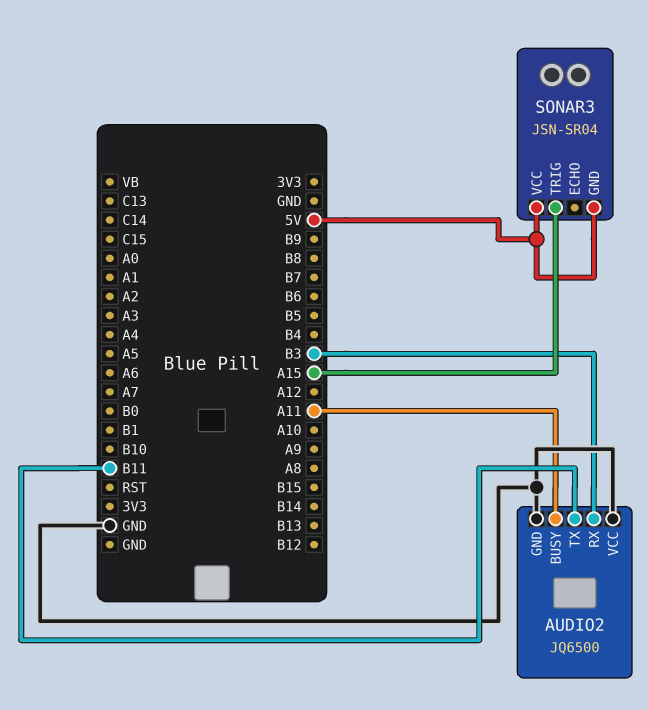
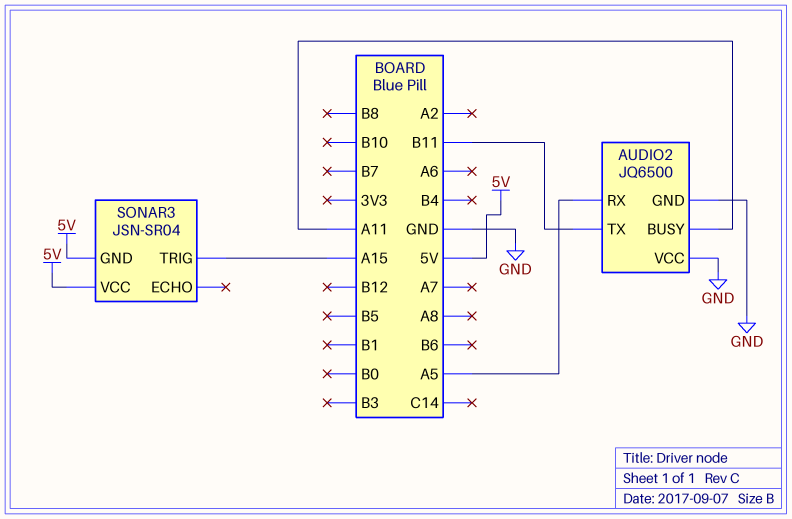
AUDIO2 pin RX: B3 -> A5

